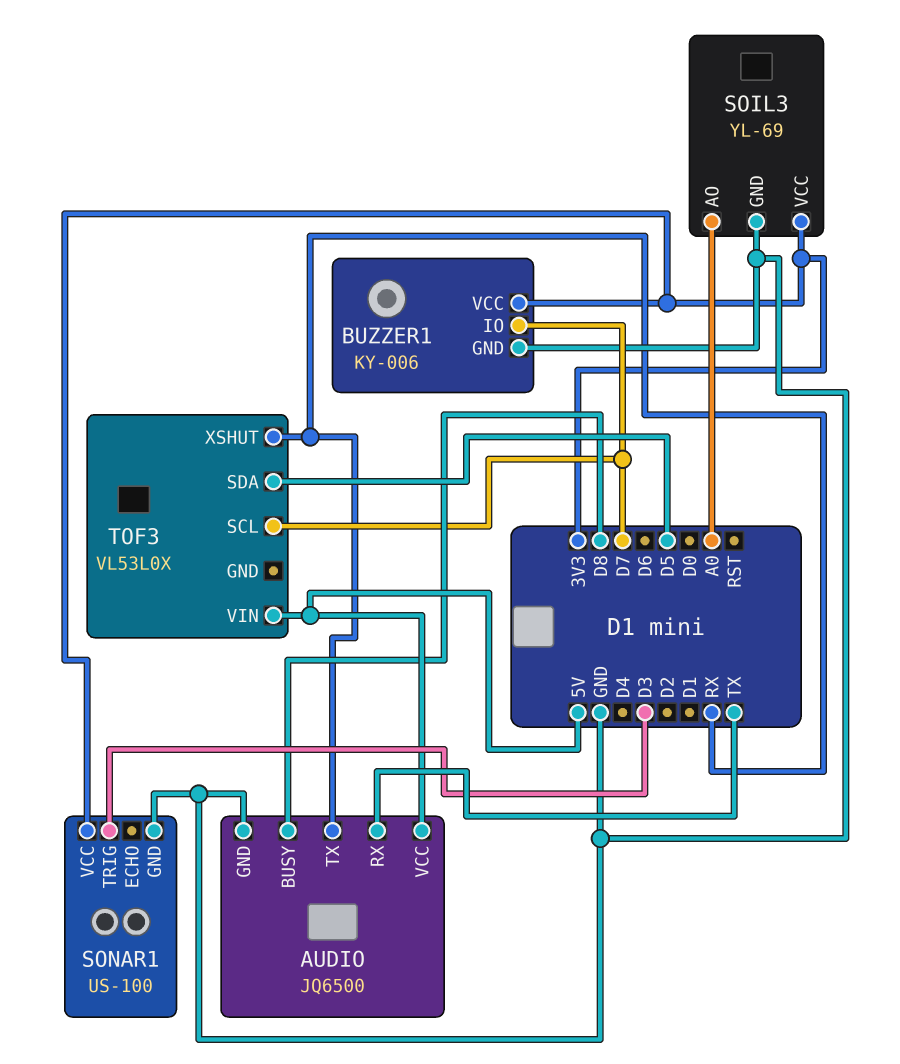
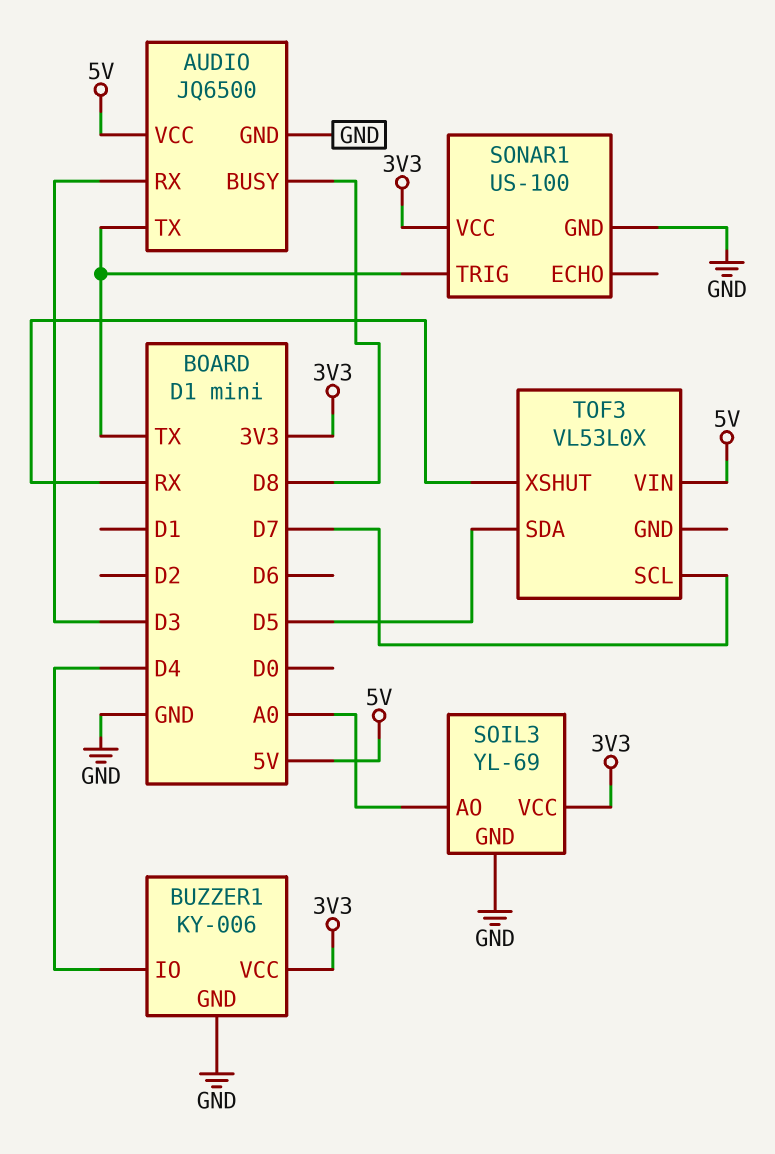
AUDIO pin RX: TX -> D3
AUDIO pin TX: RX -> TX
BUZZER1 pin IO: D7 -> D4
SONAR1 pin TRIG: D3 -> TX

